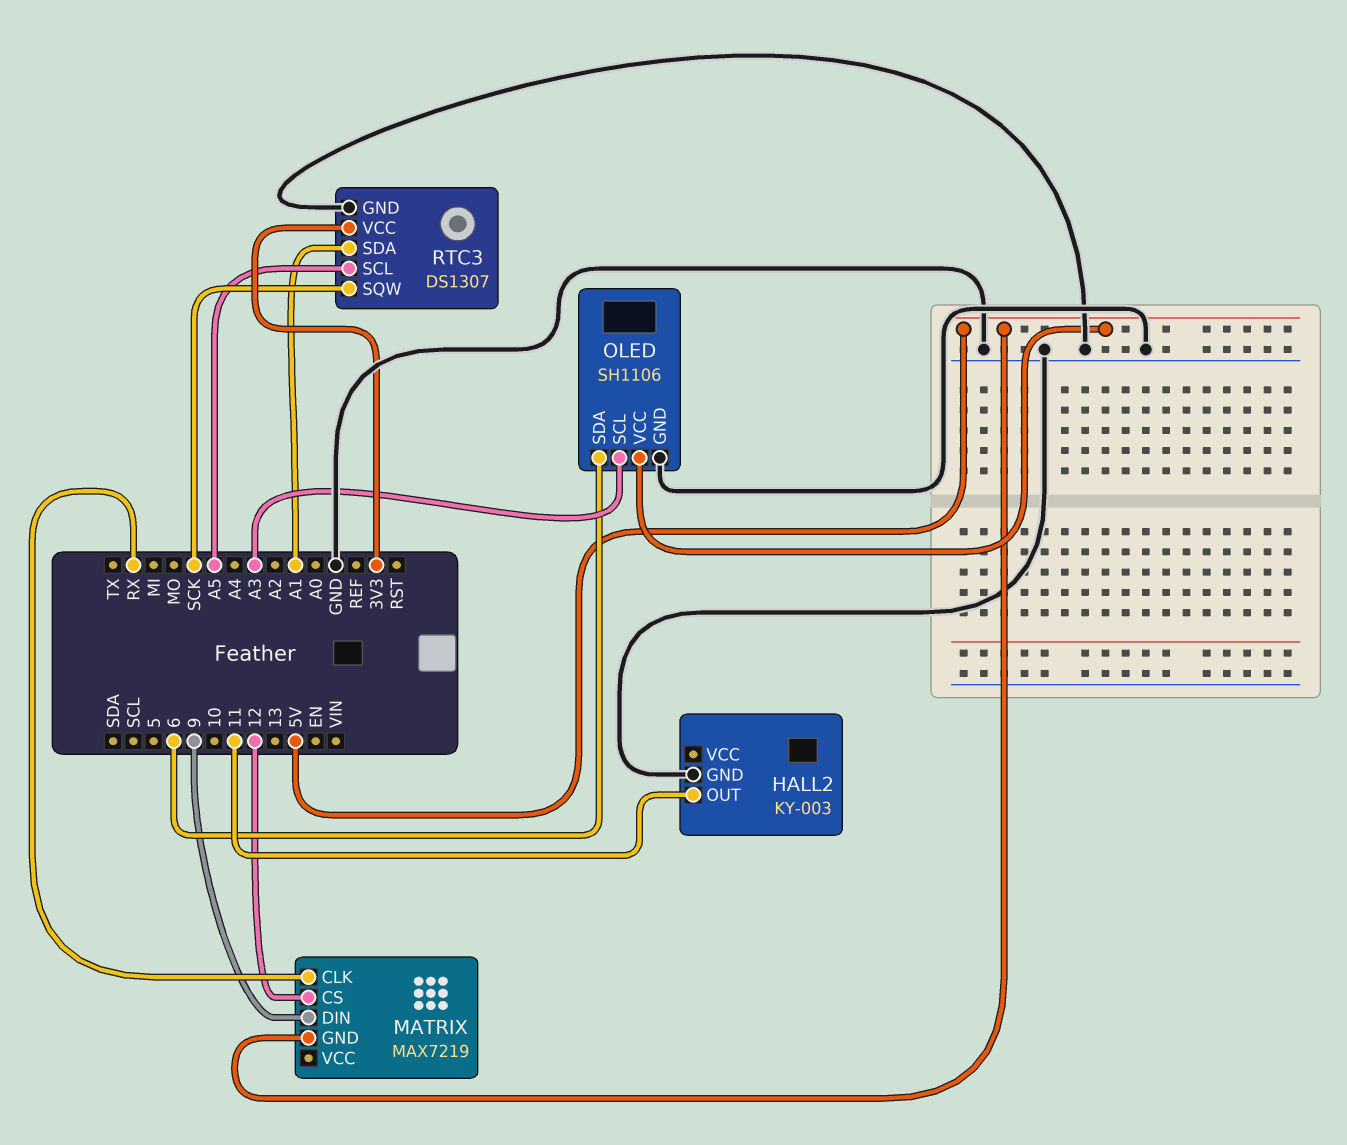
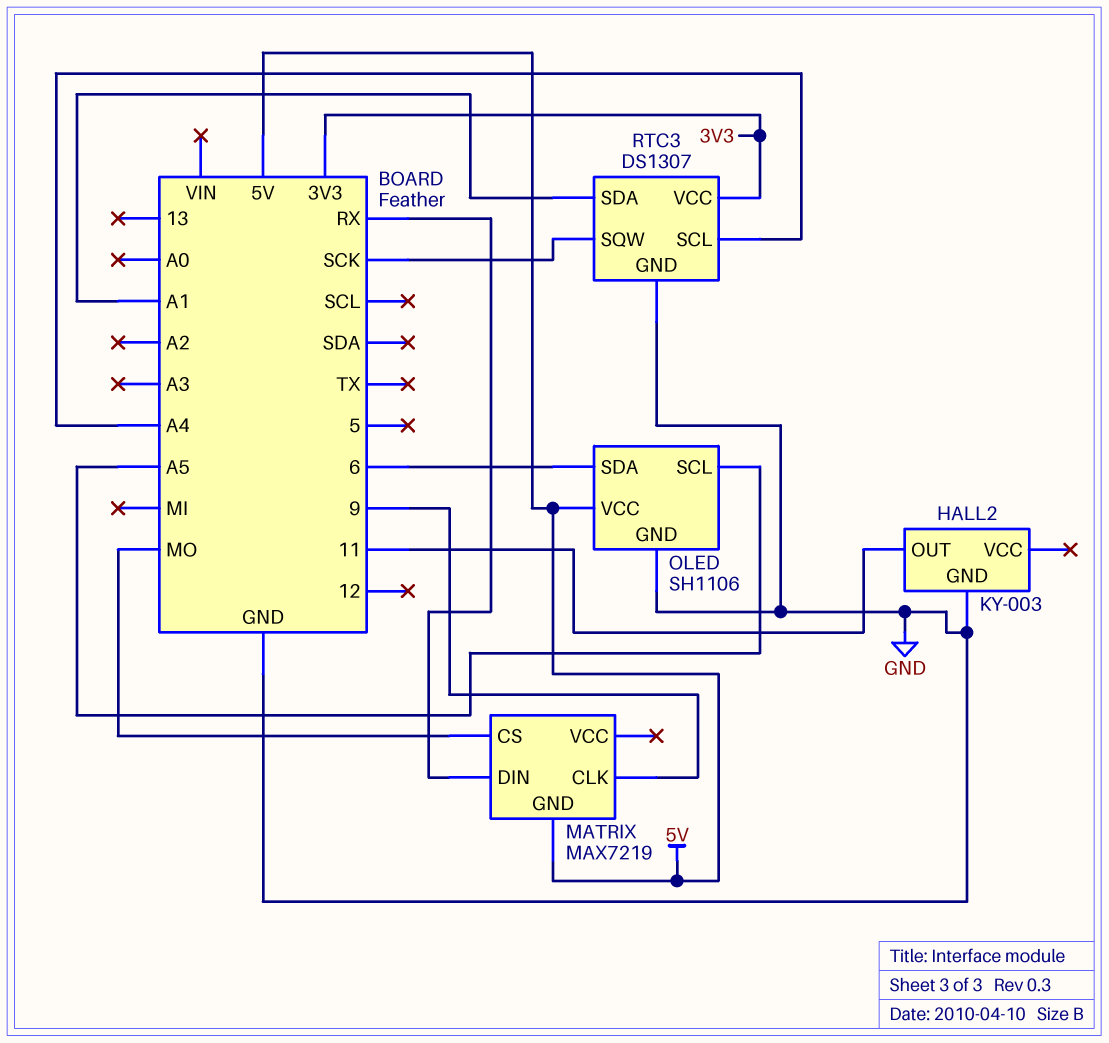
MATRIX pin CLK: RX -> 9
MATRIX pin CS: 12 -> MO
MATRIX pin DIN: 9 -> RX
OLED pin SCL: A3 -> A5
RTC3 pin SCL: A5 -> A4

